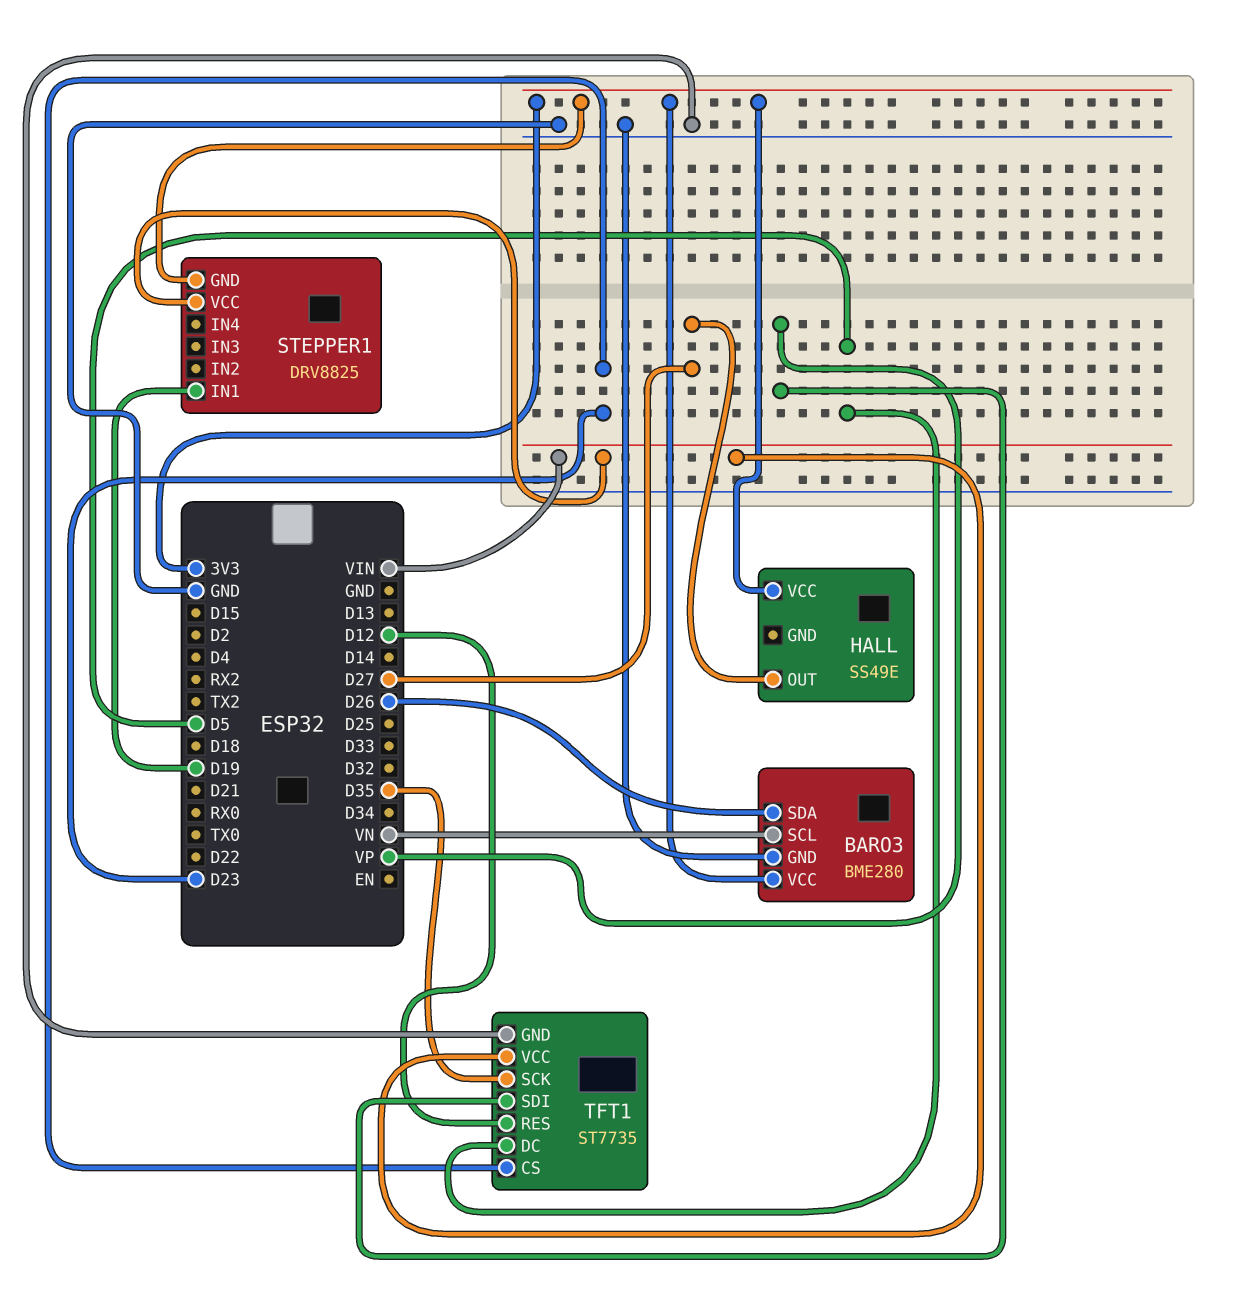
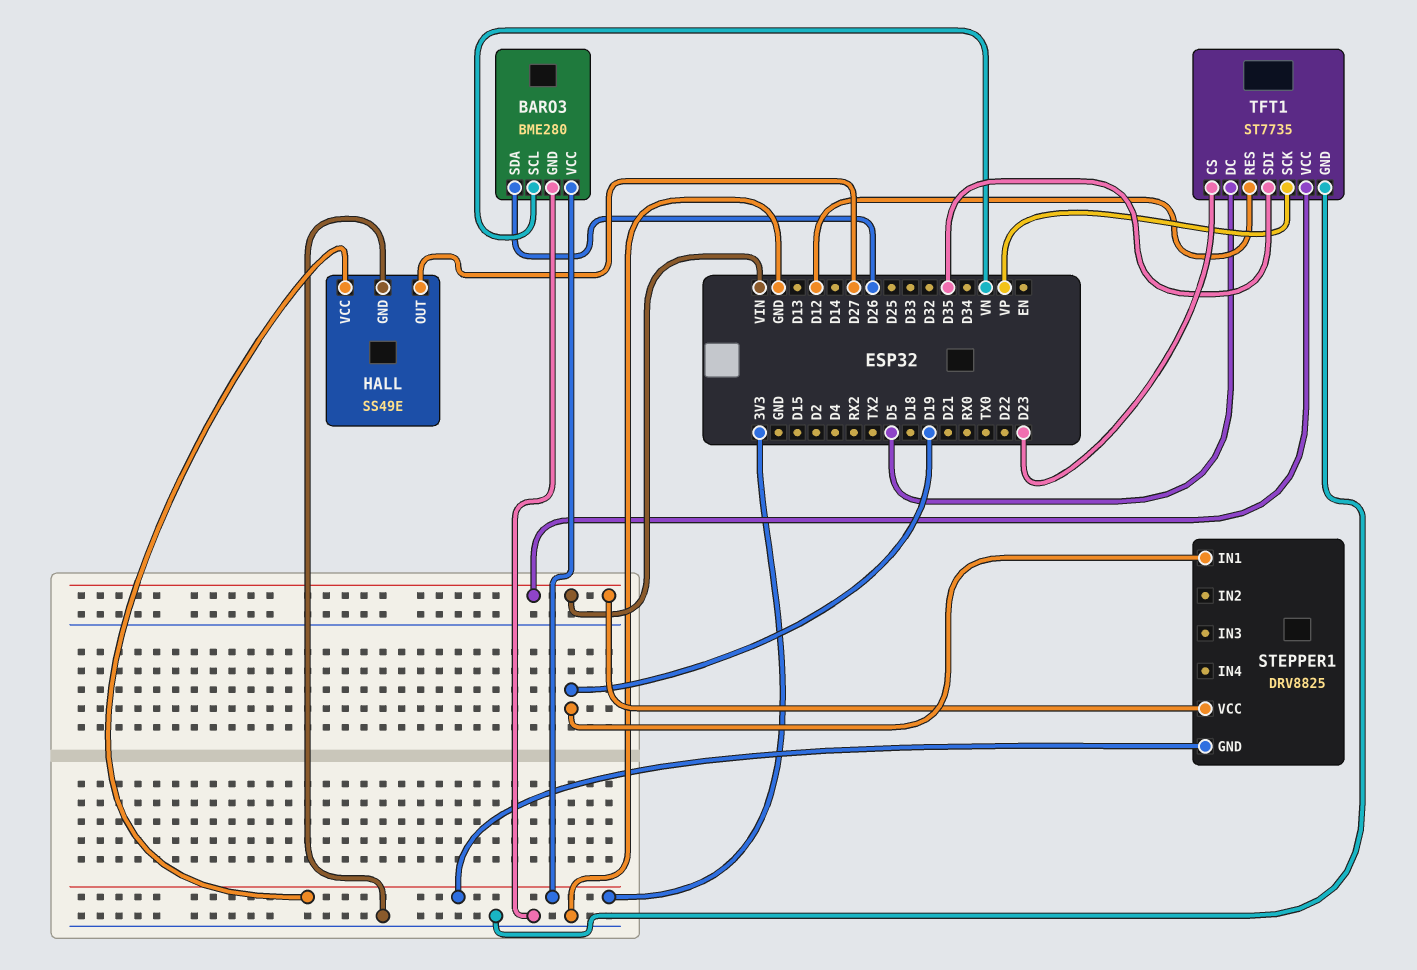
HALL pin GND: none -> GND
TFT1 pin SCK: D35 -> VP
TFT1 pin SDI: VP -> D35

